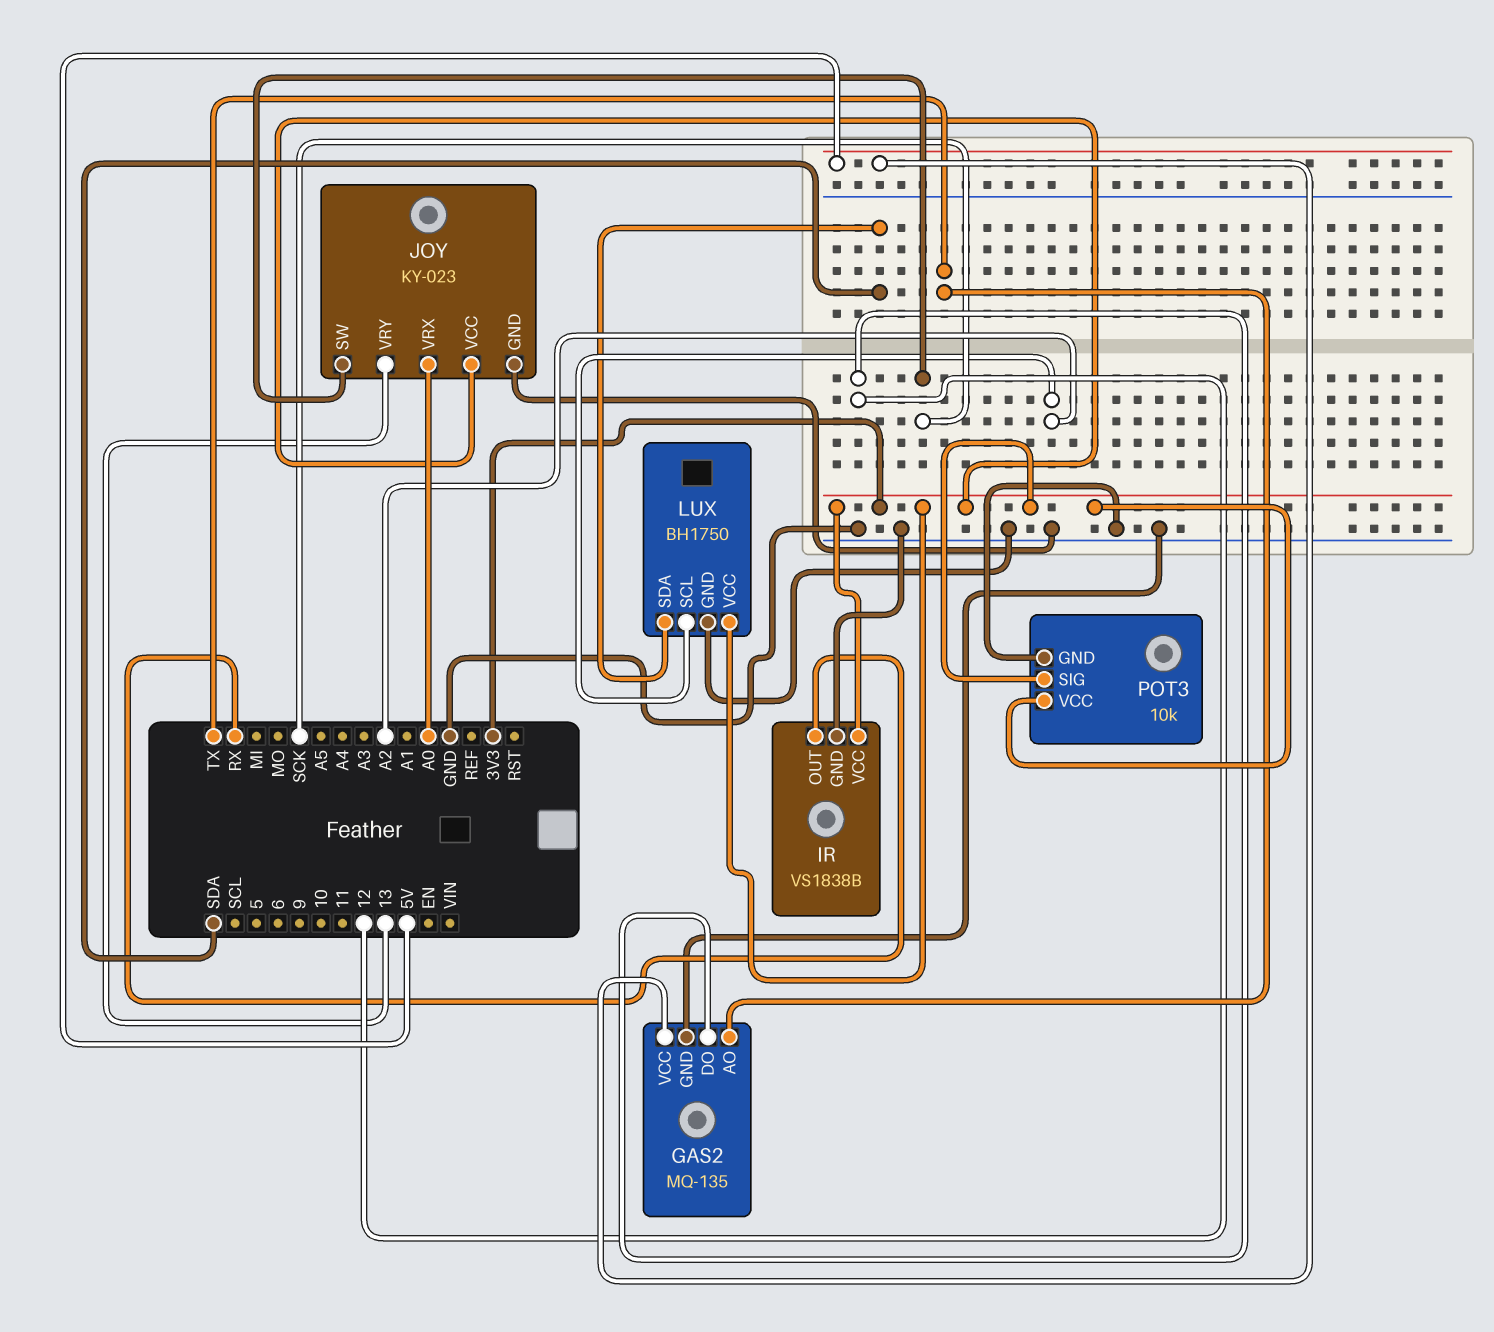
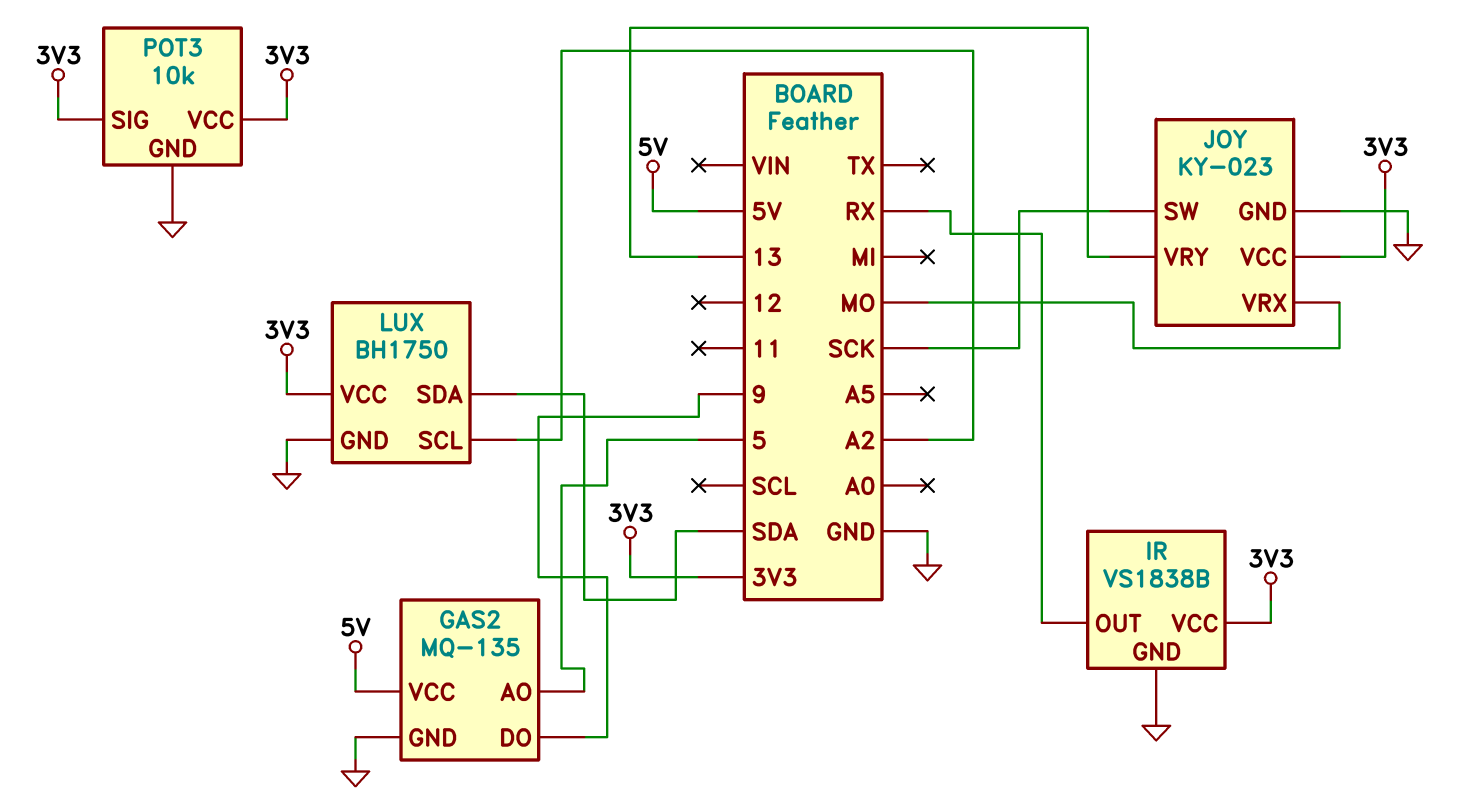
GAS2 pin AO: TX -> 5
GAS2 pin DO: 12 -> 9
JOY pin VRX: A0 -> MO

